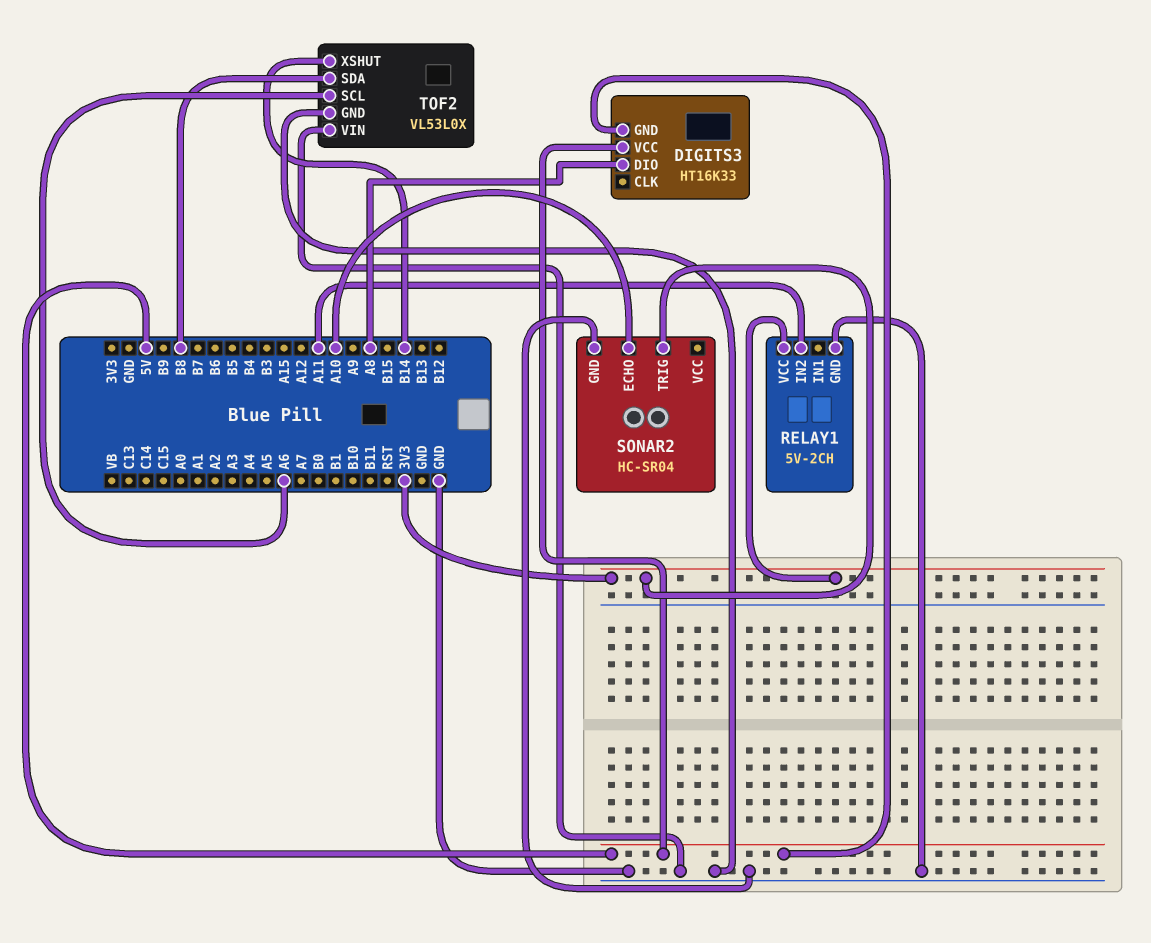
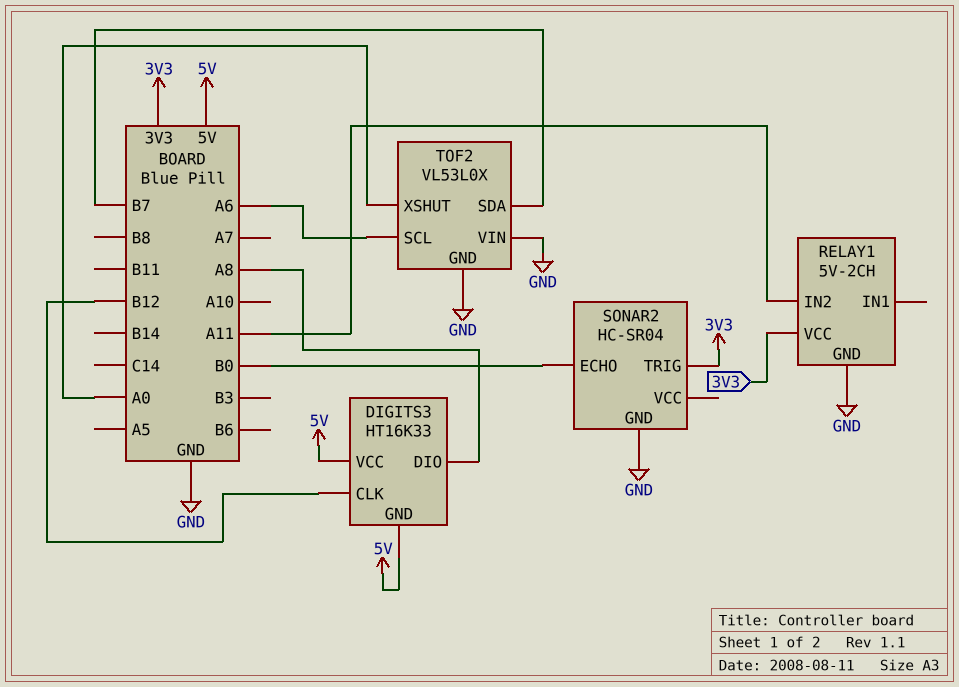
DIGITS3 pin CLK: none -> B12
SONAR2 pin ECHO: A10 -> B0
TOF2 pin SDA: B8 -> B7
TOF2 pin XSHUT: B14 -> A0

